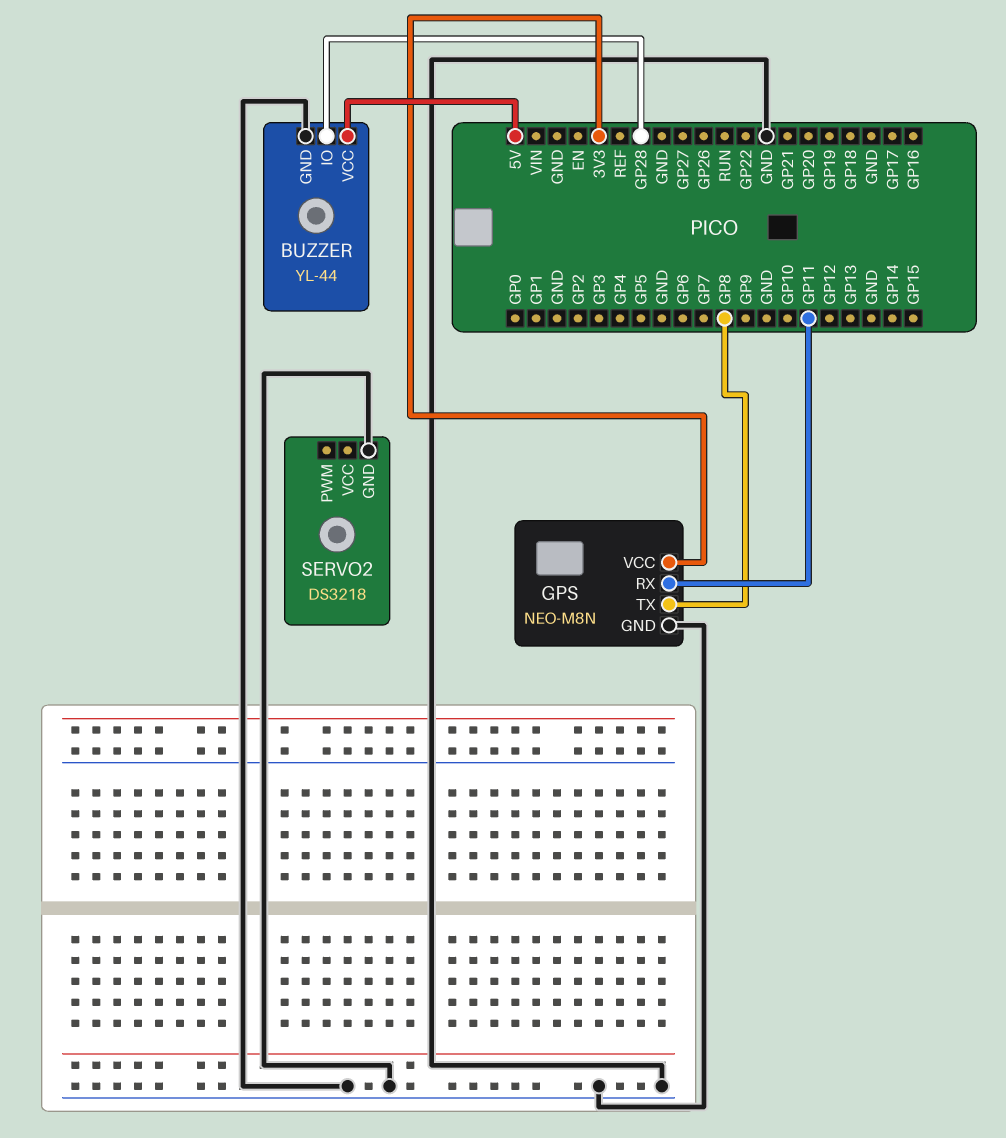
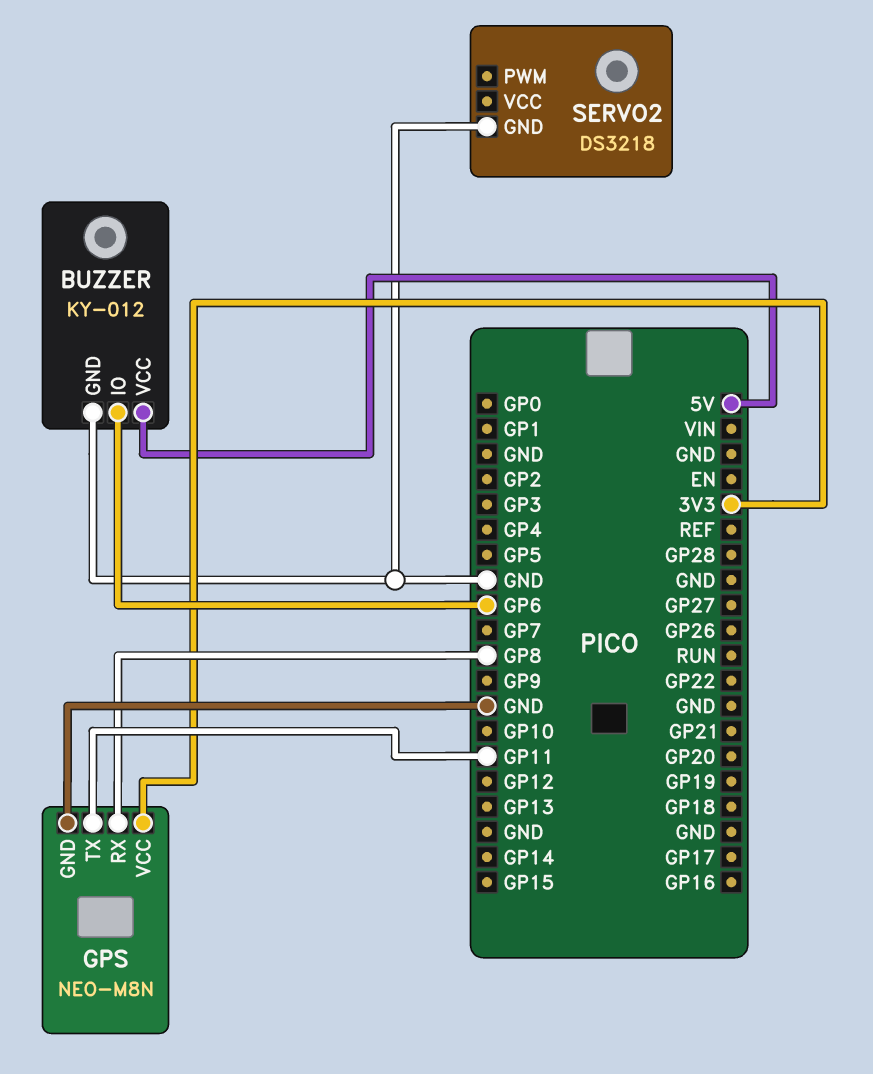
BUZZER: YL-44 -> KY-012
BUZZER pin IO: GP28 -> GP6
GPS pin RX: GP11 -> GP8
GPS pin TX: GP8 -> GP11

